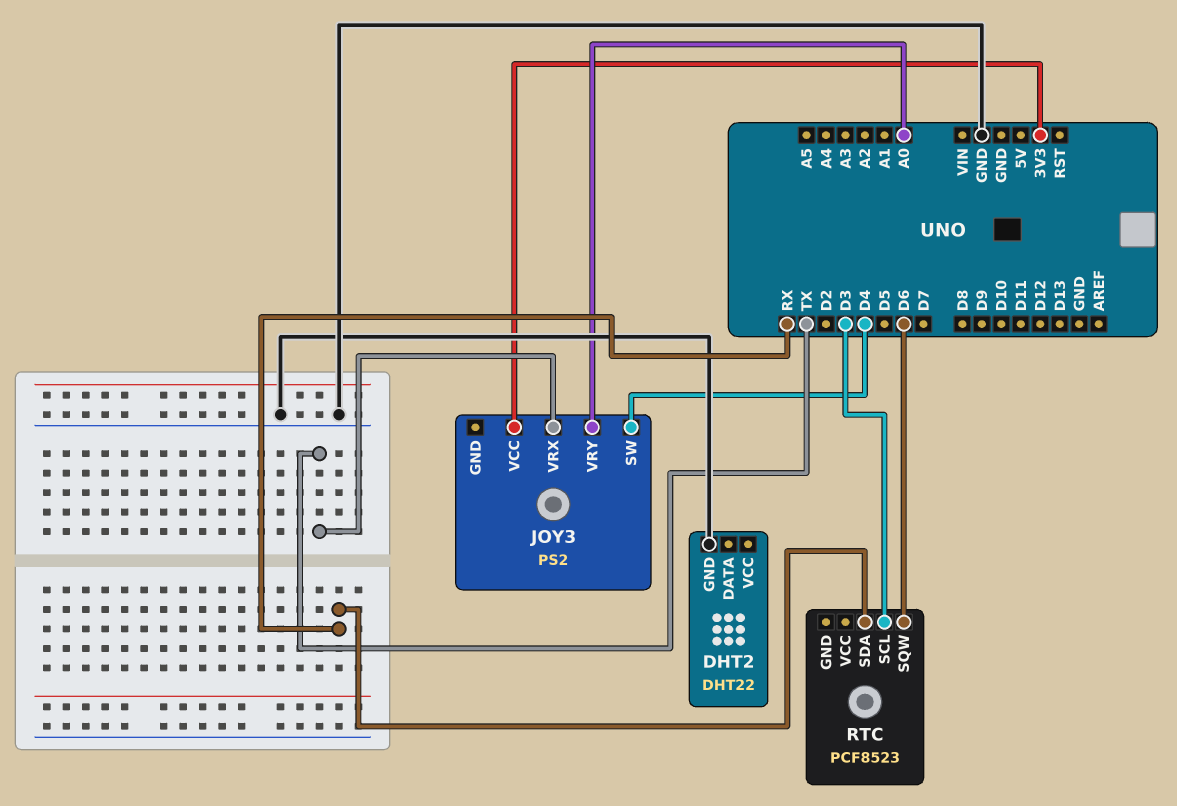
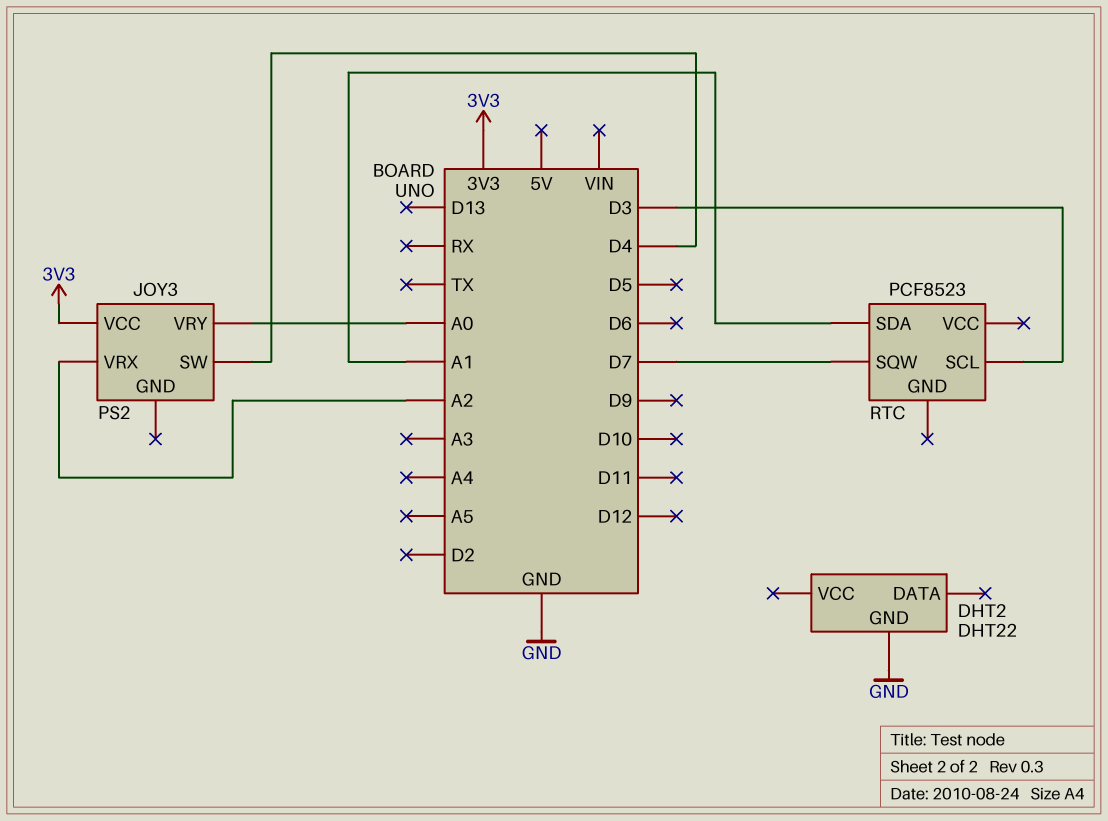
JOY3 pin VRX: TX -> A2
RTC pin SDA: RX -> A1
RTC pin SQW: D6 -> D7

